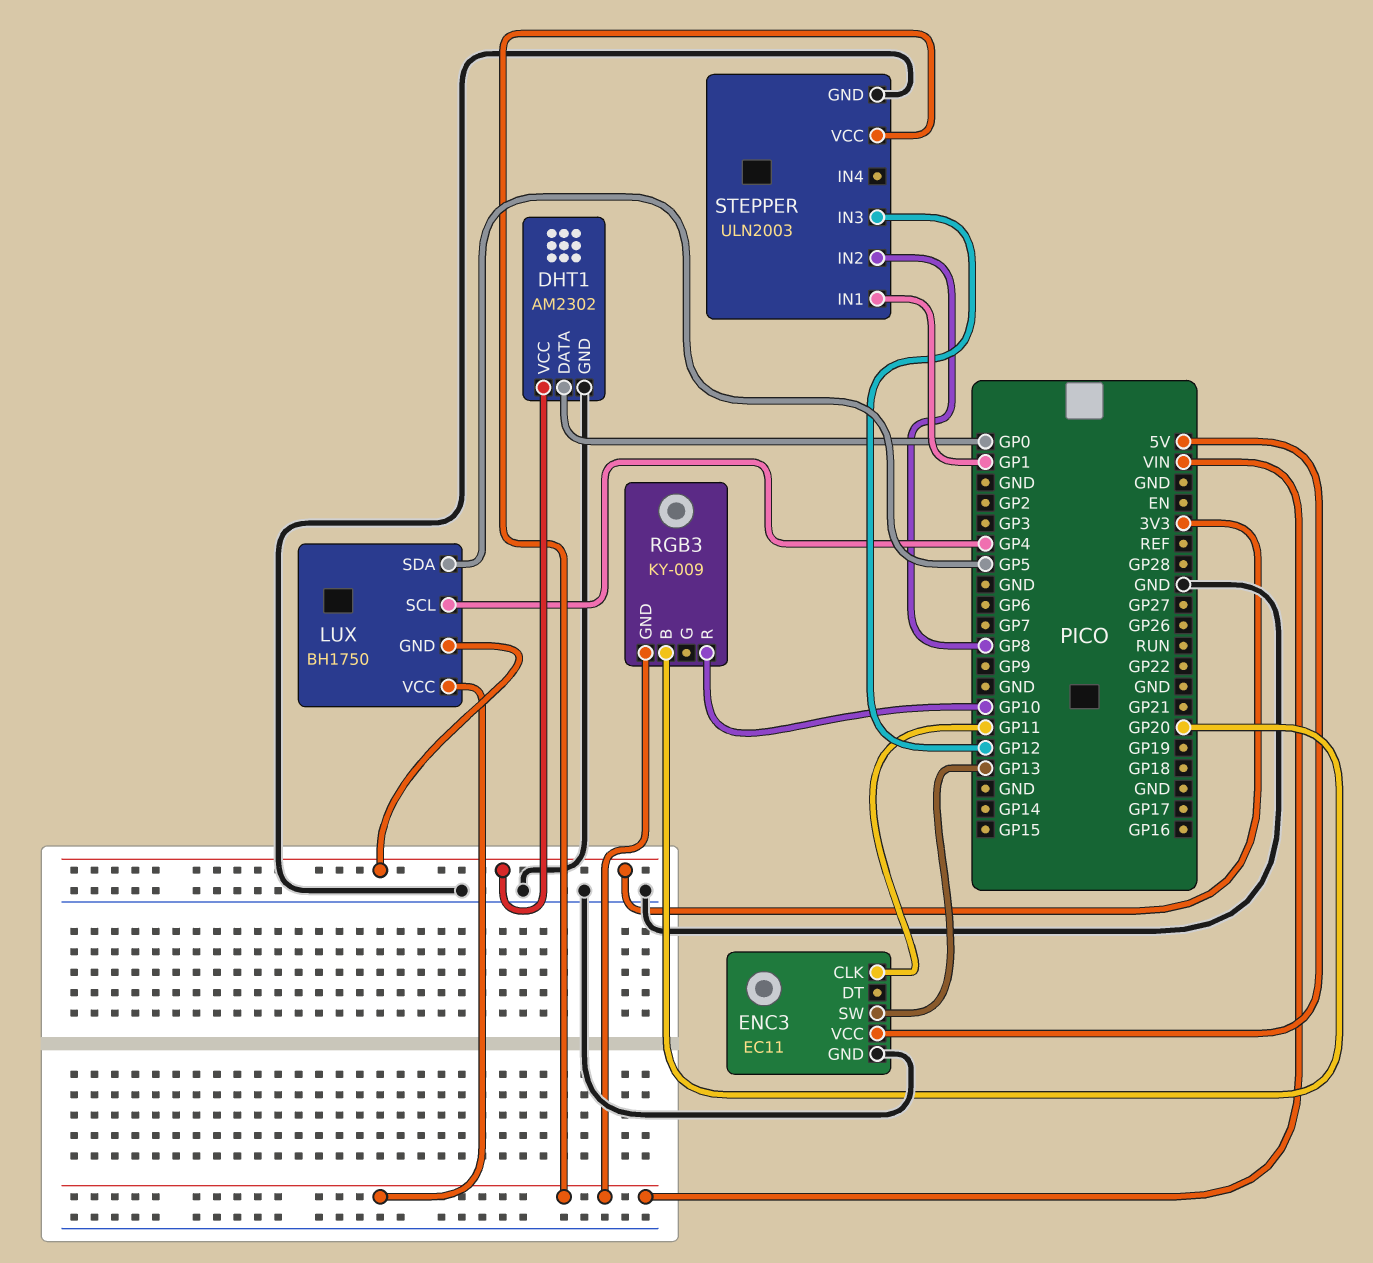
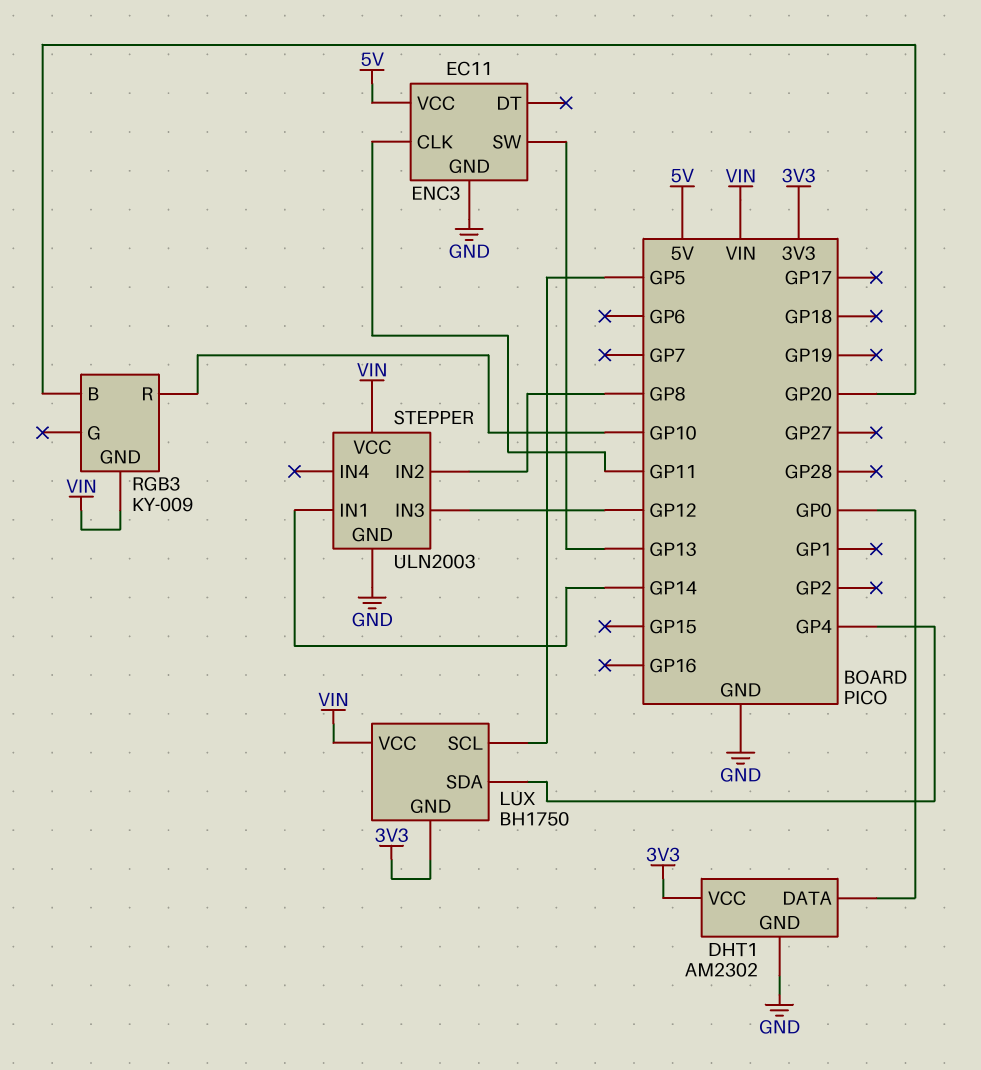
LUX pin SCL: GP4 -> GP5
LUX pin SDA: GP5 -> GP4
STEPPER pin IN1: GP1 -> GP14

